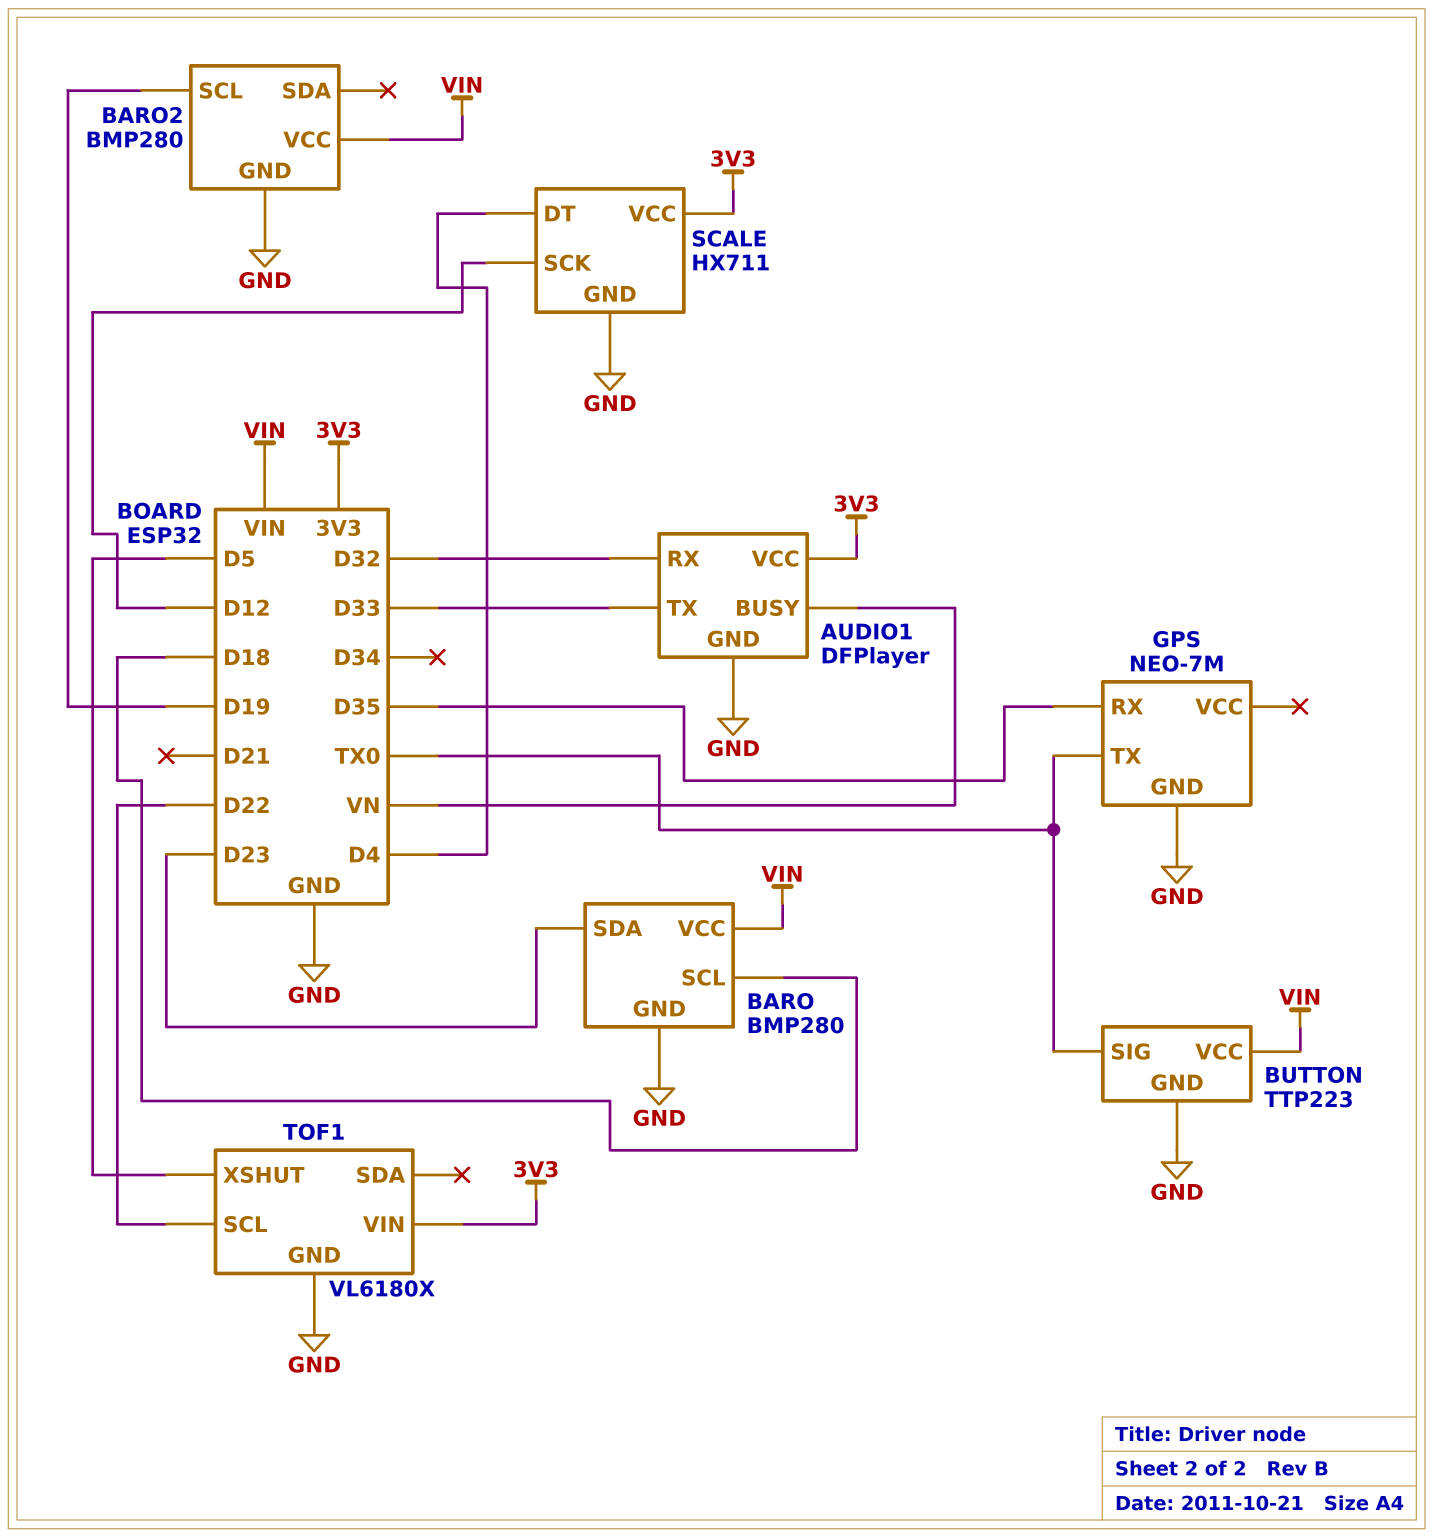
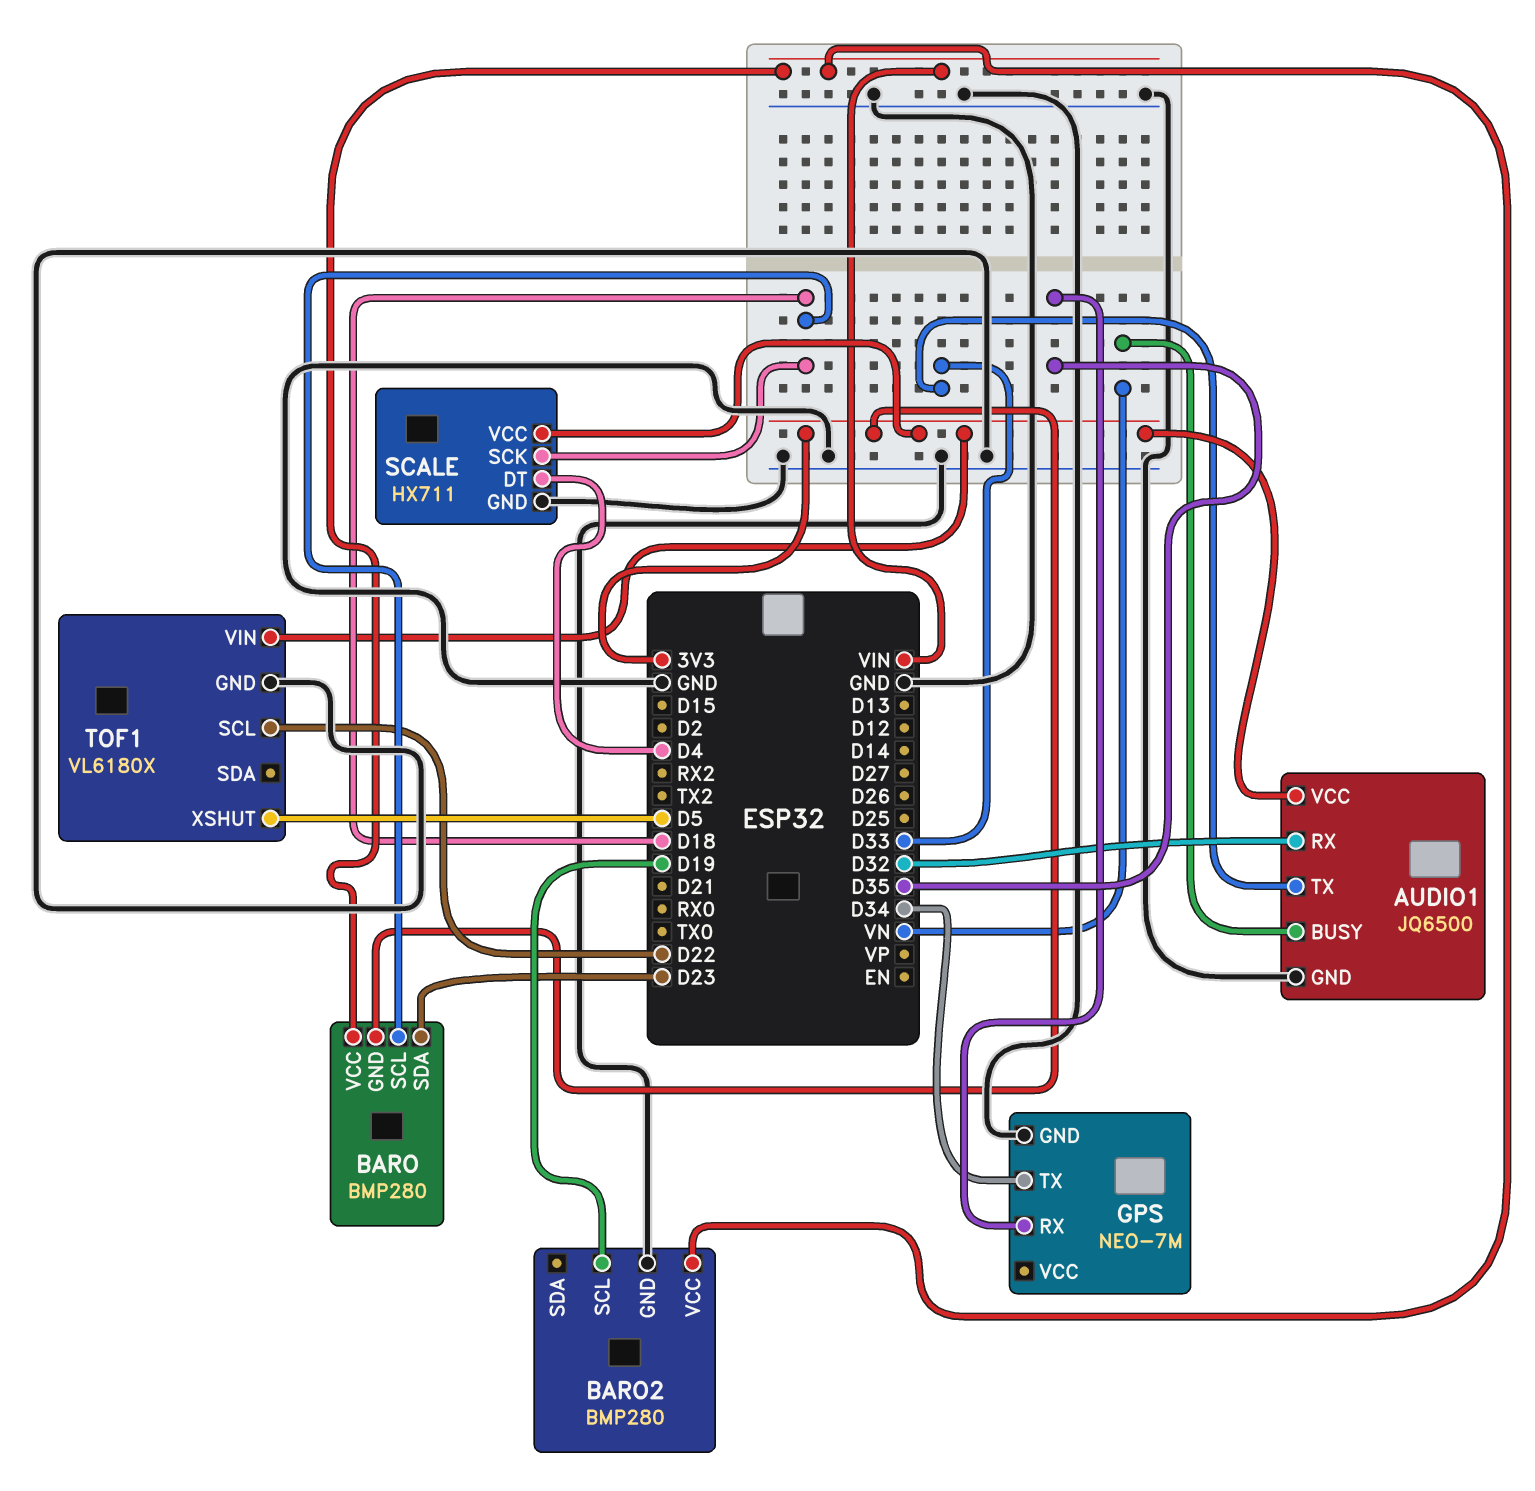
AUDIO1: DFPlayer -> JQ6500
BARO pin GND: GND -> 3V3
BUTTON: TTP223 -> none
BUTTON pin GND: GND -> none
BUTTON pin SIG: TX0 -> none
BUTTON pin VCC: VIN -> none
GPS pin TX: TX0 -> D34
SCALE pin SCK: D12 -> D18

